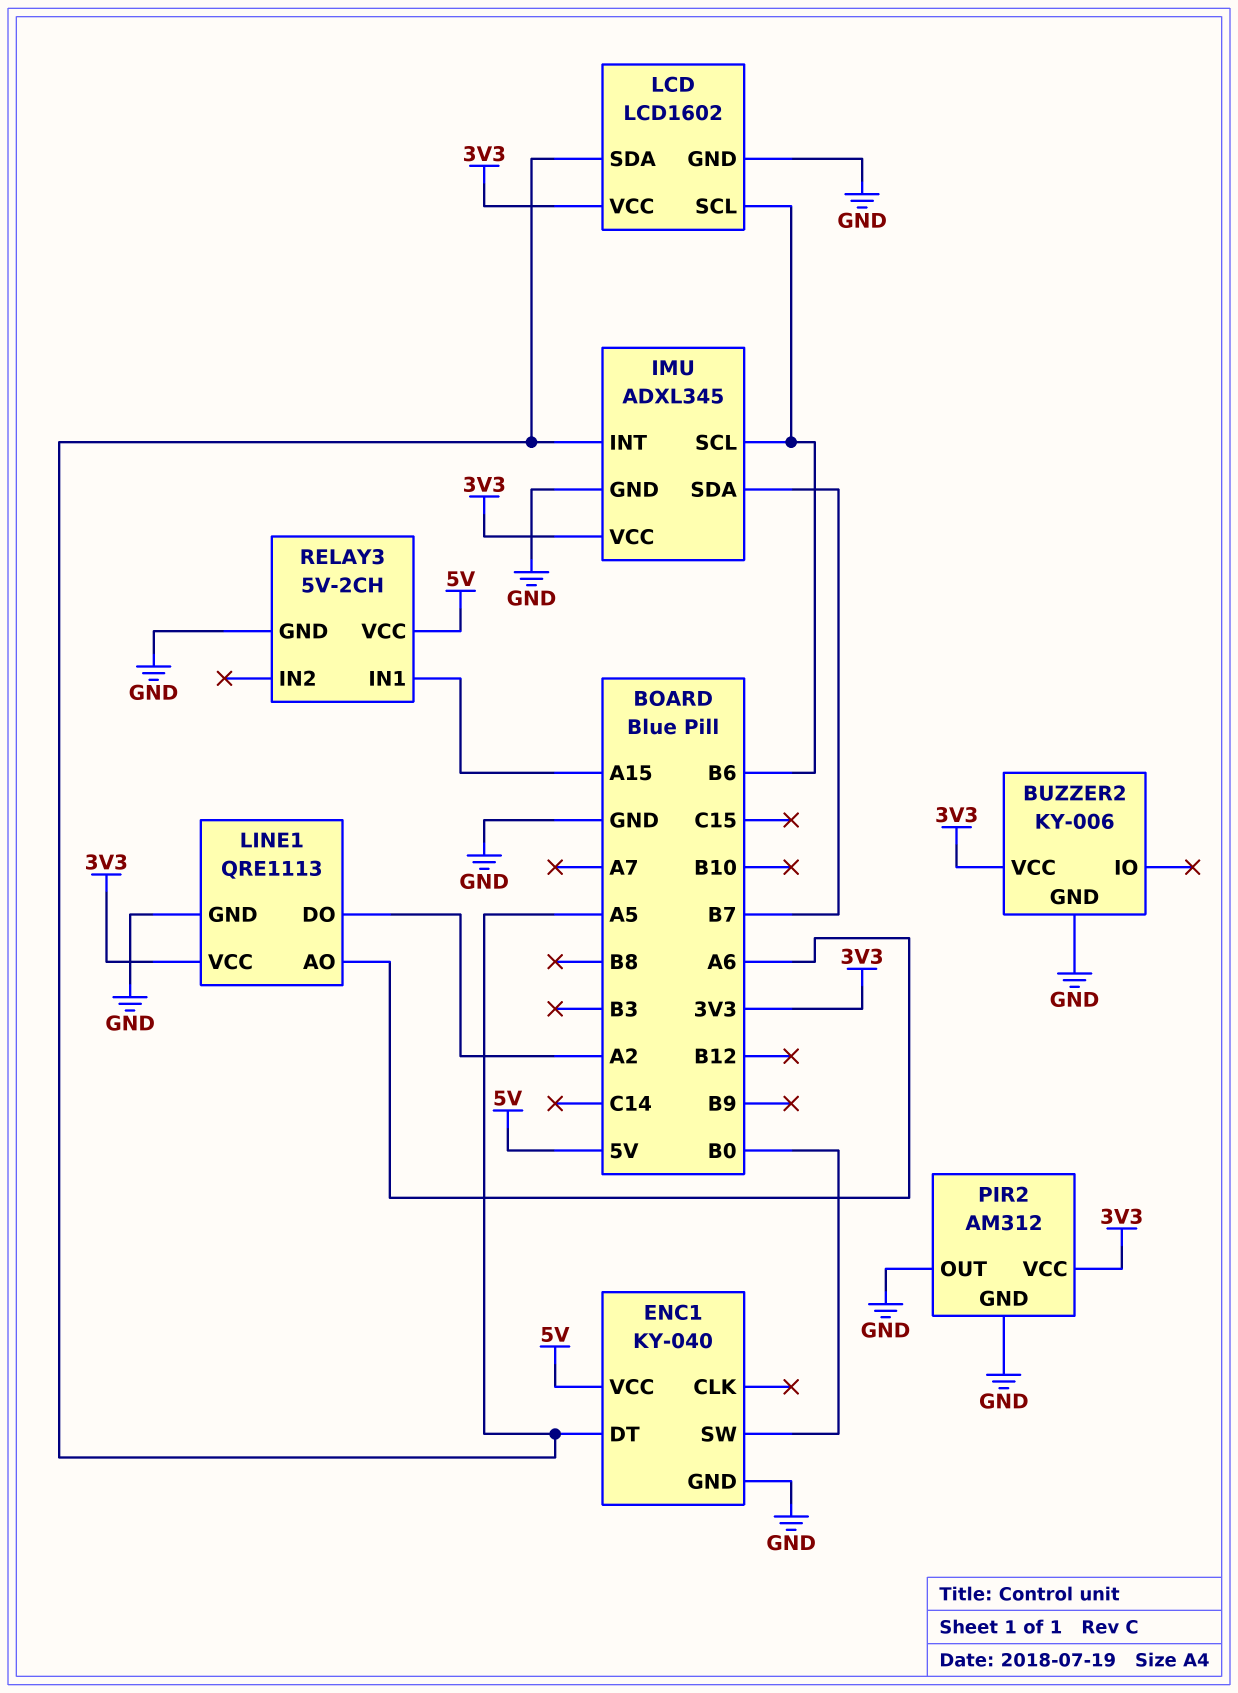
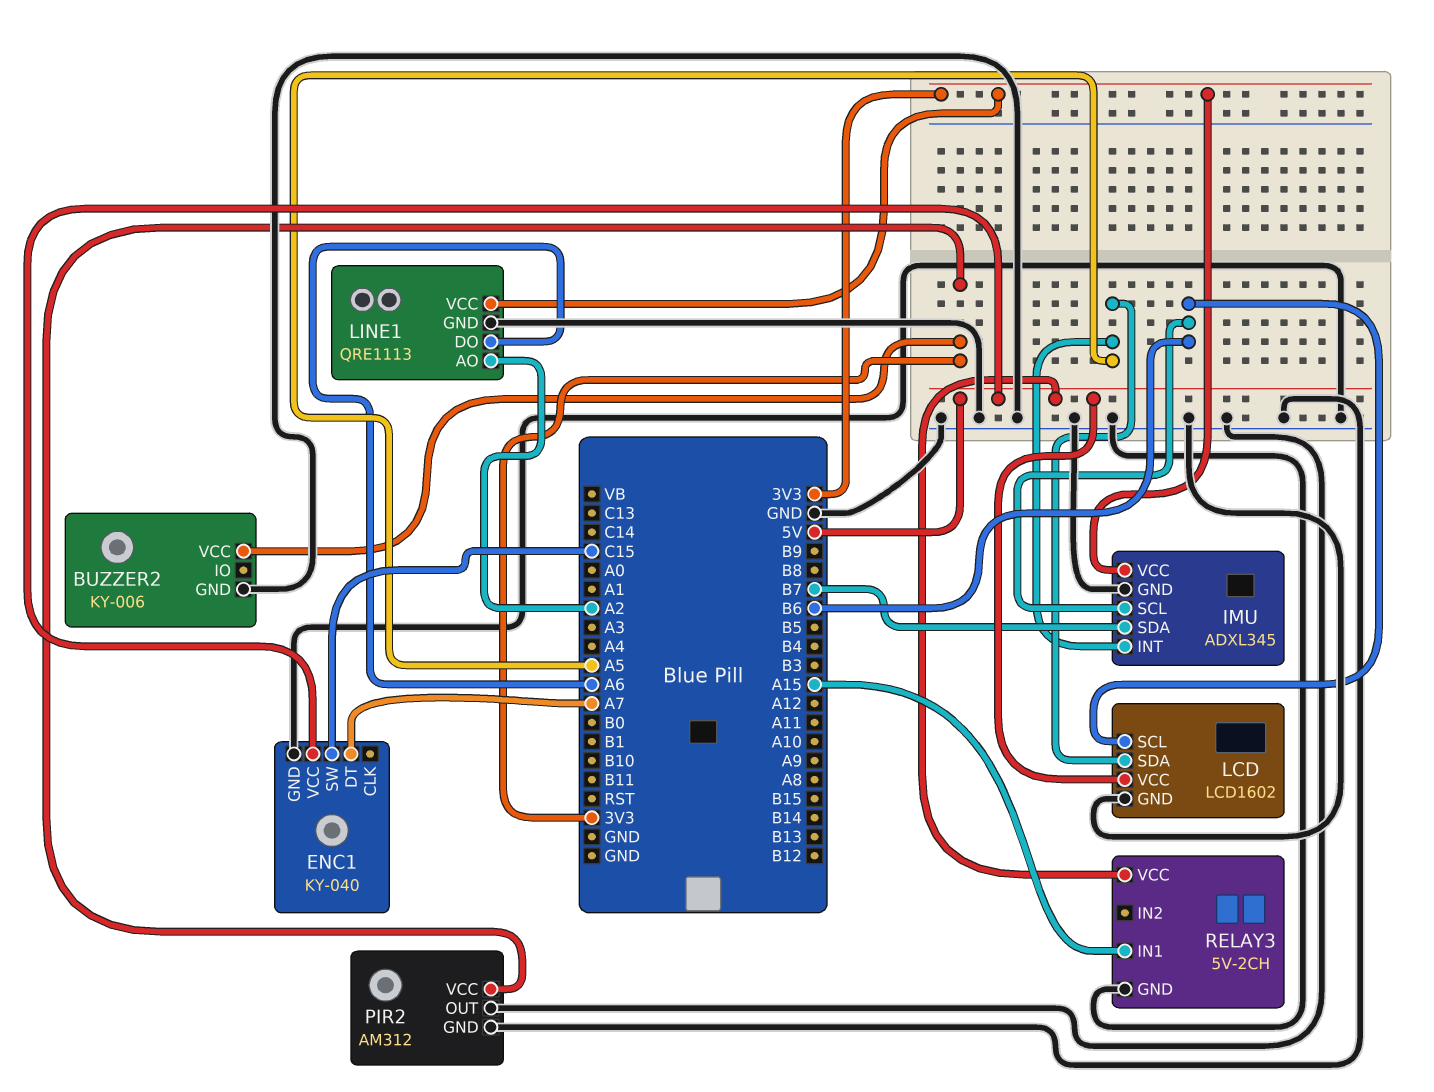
ENC1 pin DT: A5 -> A7
ENC1 pin SW: B0 -> C15
LCD pin VCC: 3V3 -> 5V
LINE1 pin AO: A6 -> A2
LINE1 pin DO: A2 -> A6

